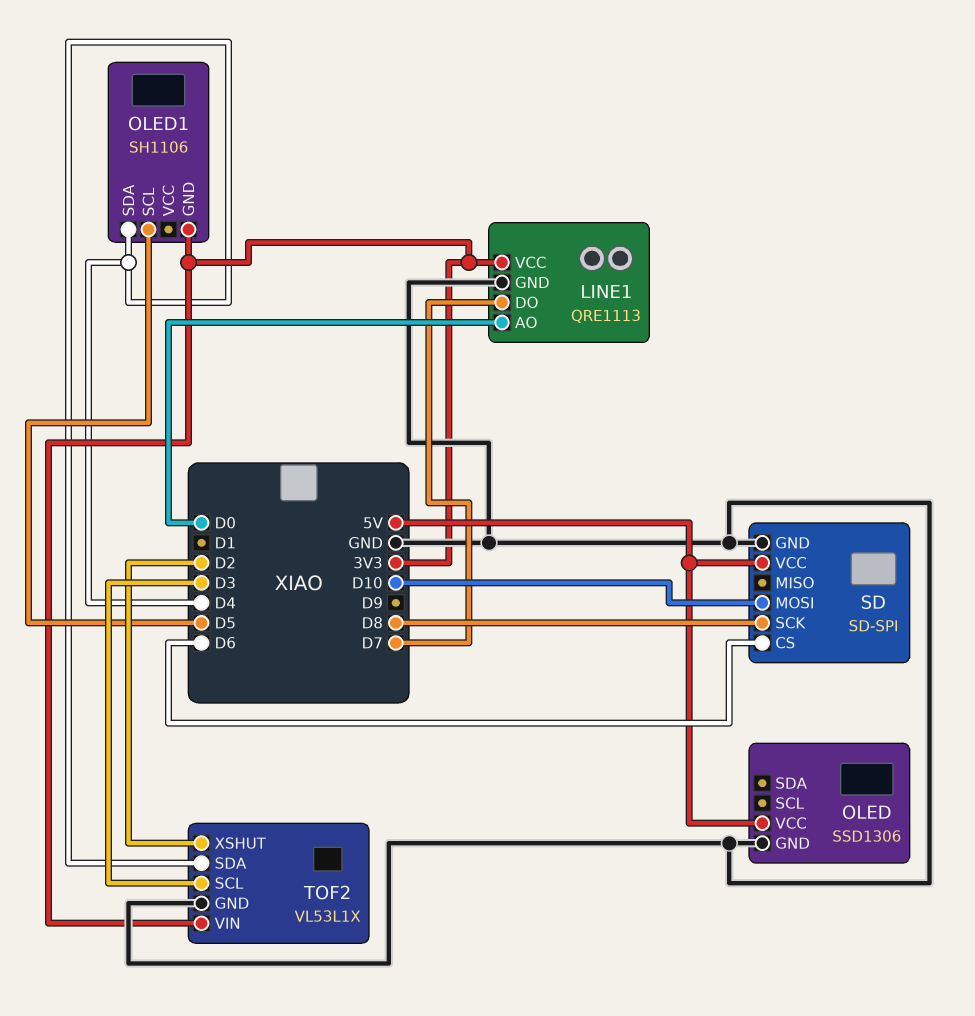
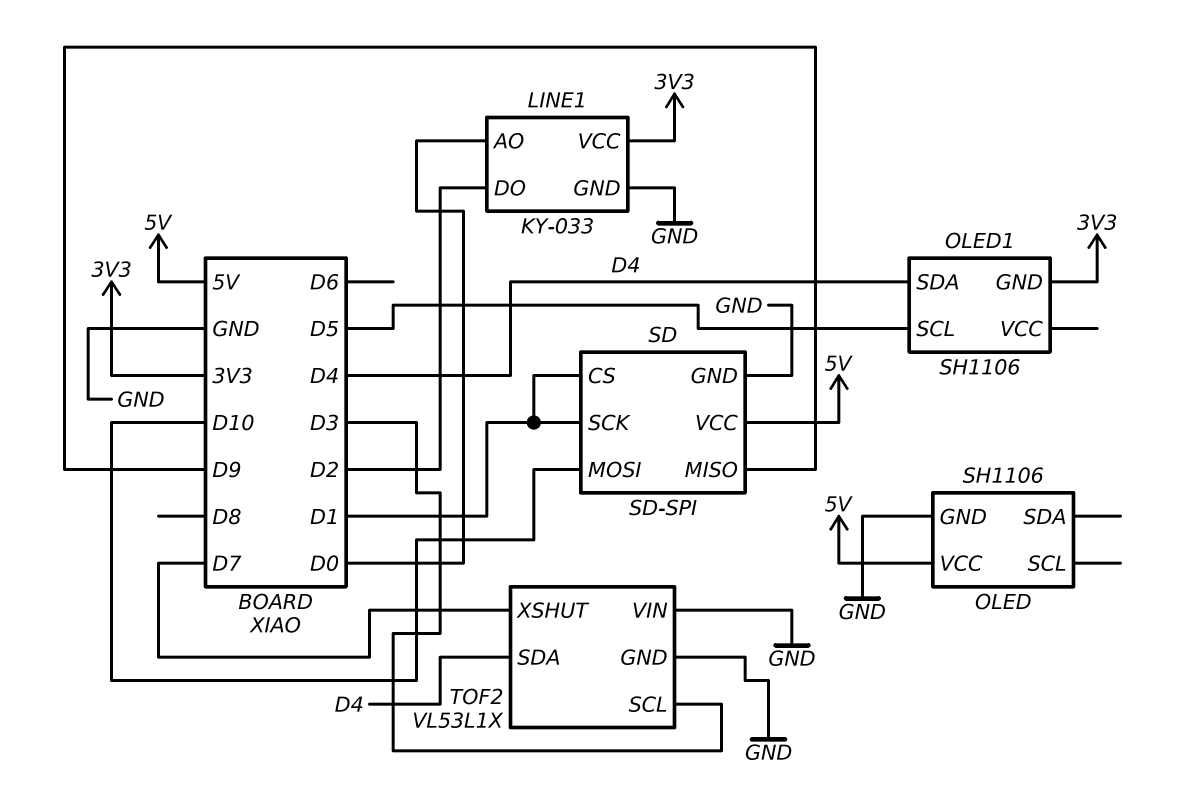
LINE1: QRE1113 -> KY-033
LINE1 pin DO: D7 -> D2
OLED: SSD1306 -> SH1106
SD pin CS: D6 -> D1
SD pin MISO: none -> D9
SD pin SCK: D8 -> D1
TOF2 pin VIN: 3V3 -> GND
TOF2 pin XSHUT: D2 -> D7

